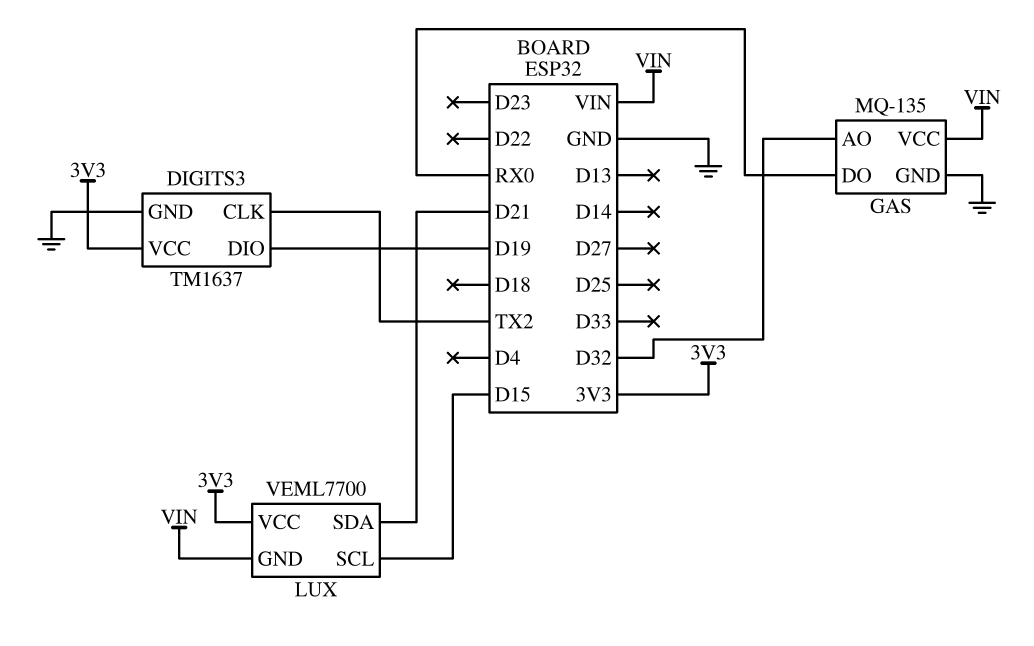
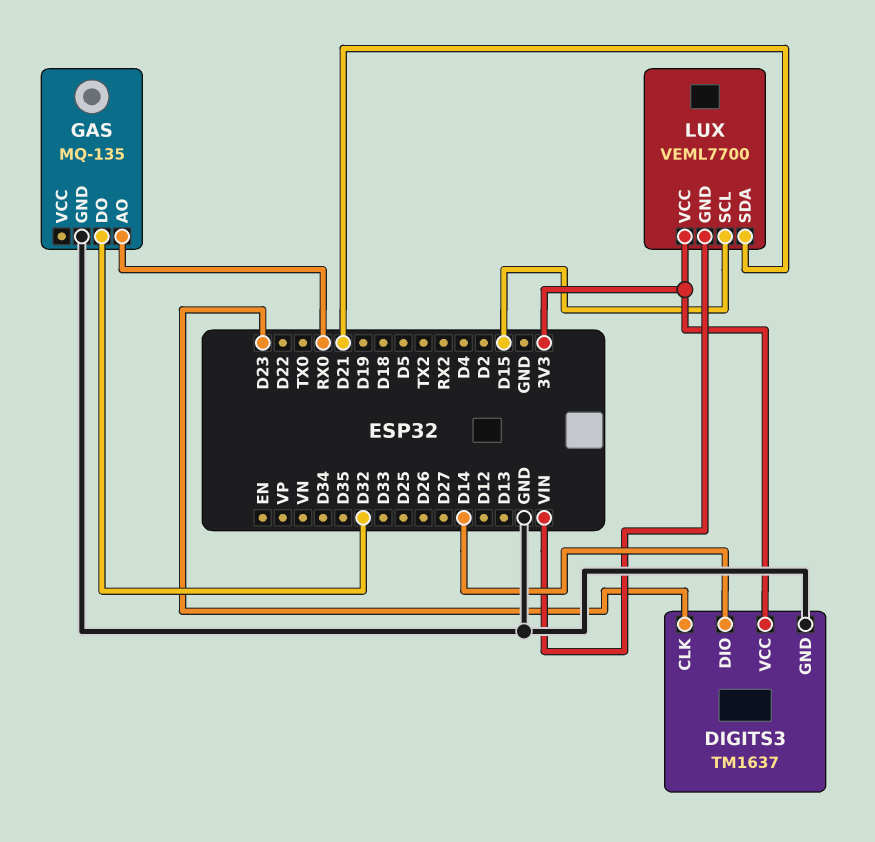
DIGITS3 pin CLK: TX2 -> D23
DIGITS3 pin DIO: D19 -> D14
GAS pin AO: D32 -> RX0
GAS pin DO: RX0 -> D32
GAS pin VCC: VIN -> none

